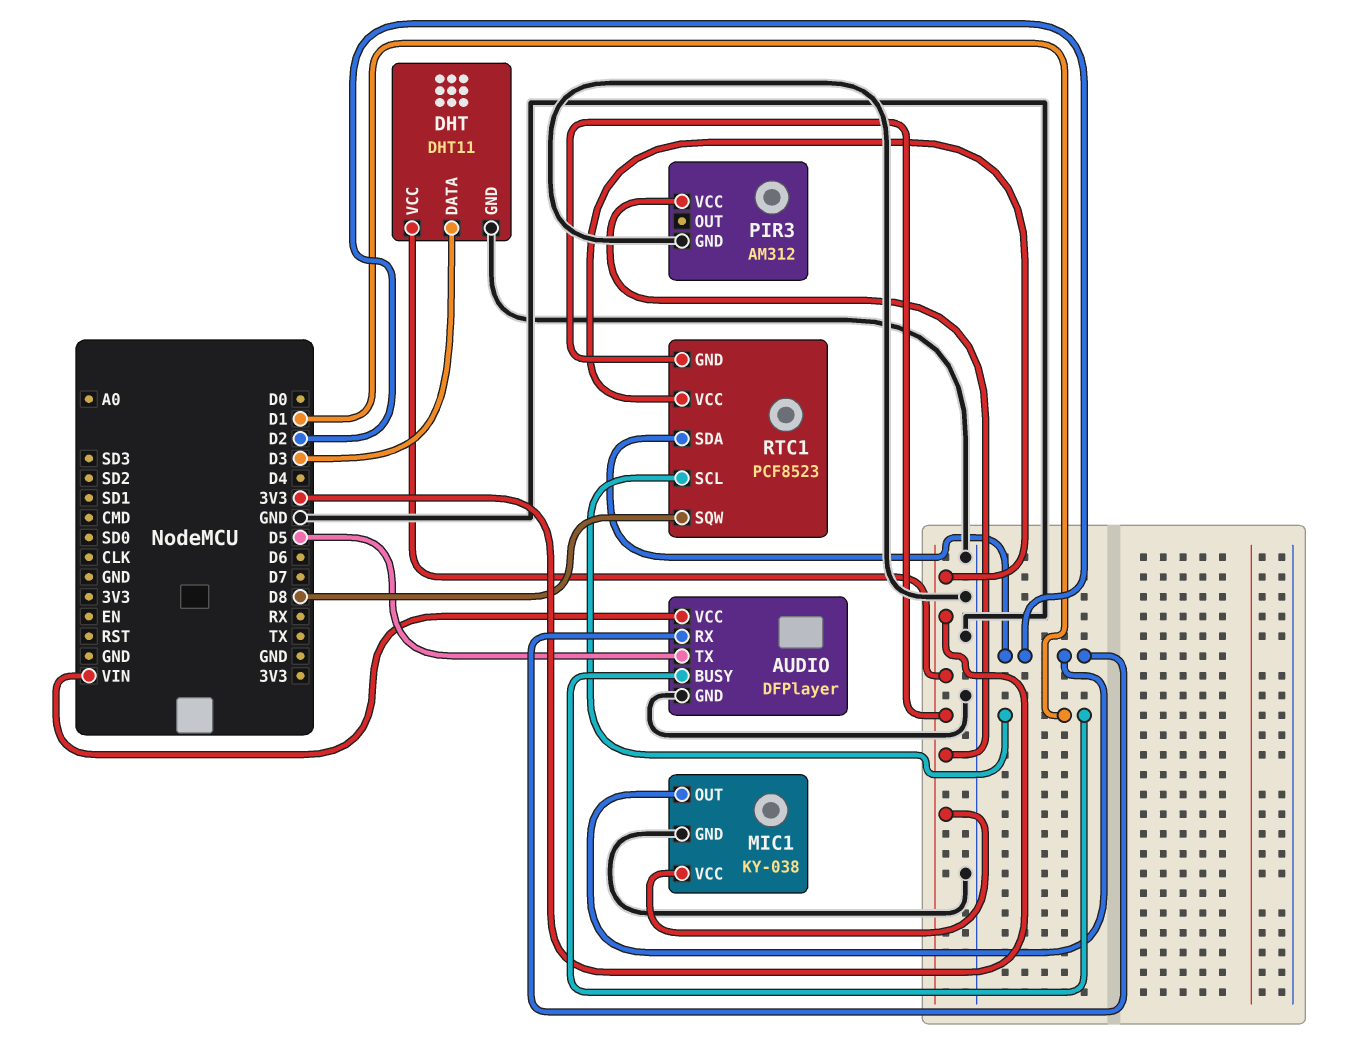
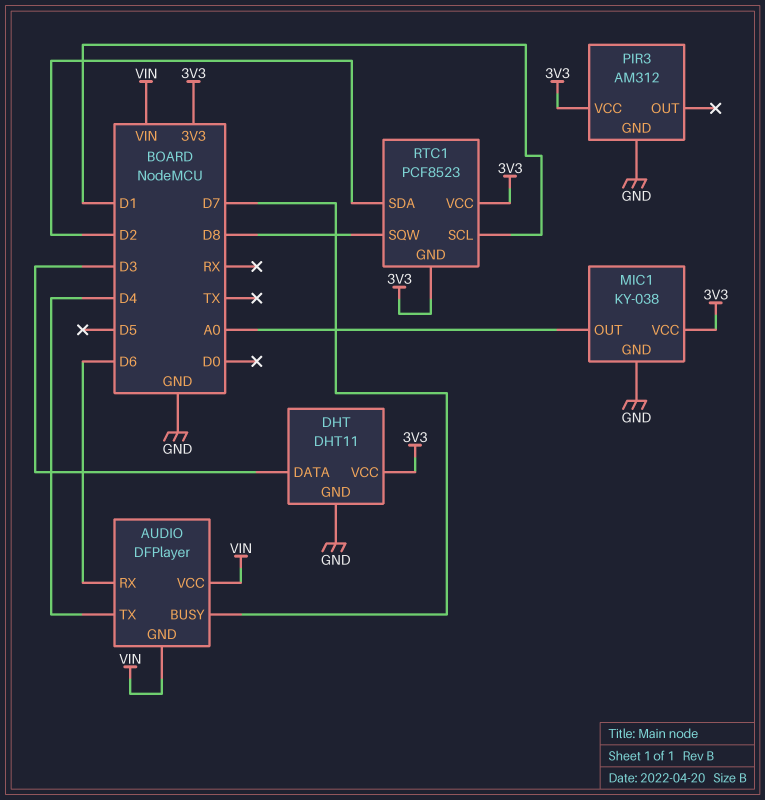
AUDIO pin BUSY: D1 -> D7
AUDIO pin GND: GND -> VIN
AUDIO pin RX: D2 -> D6
AUDIO pin TX: D5 -> D4
MIC1 pin OUT: D2 -> A0

